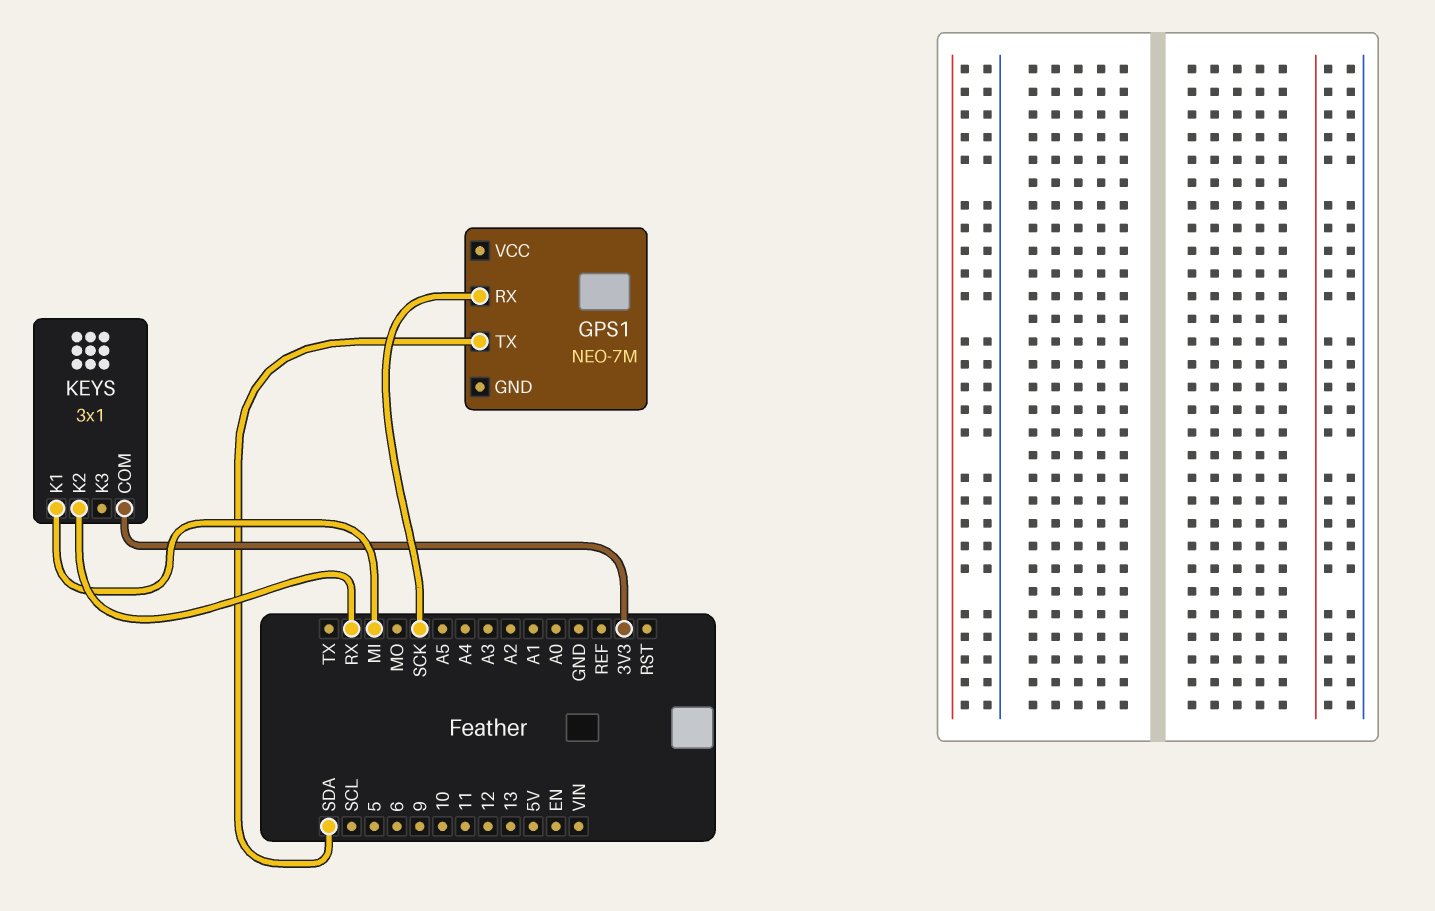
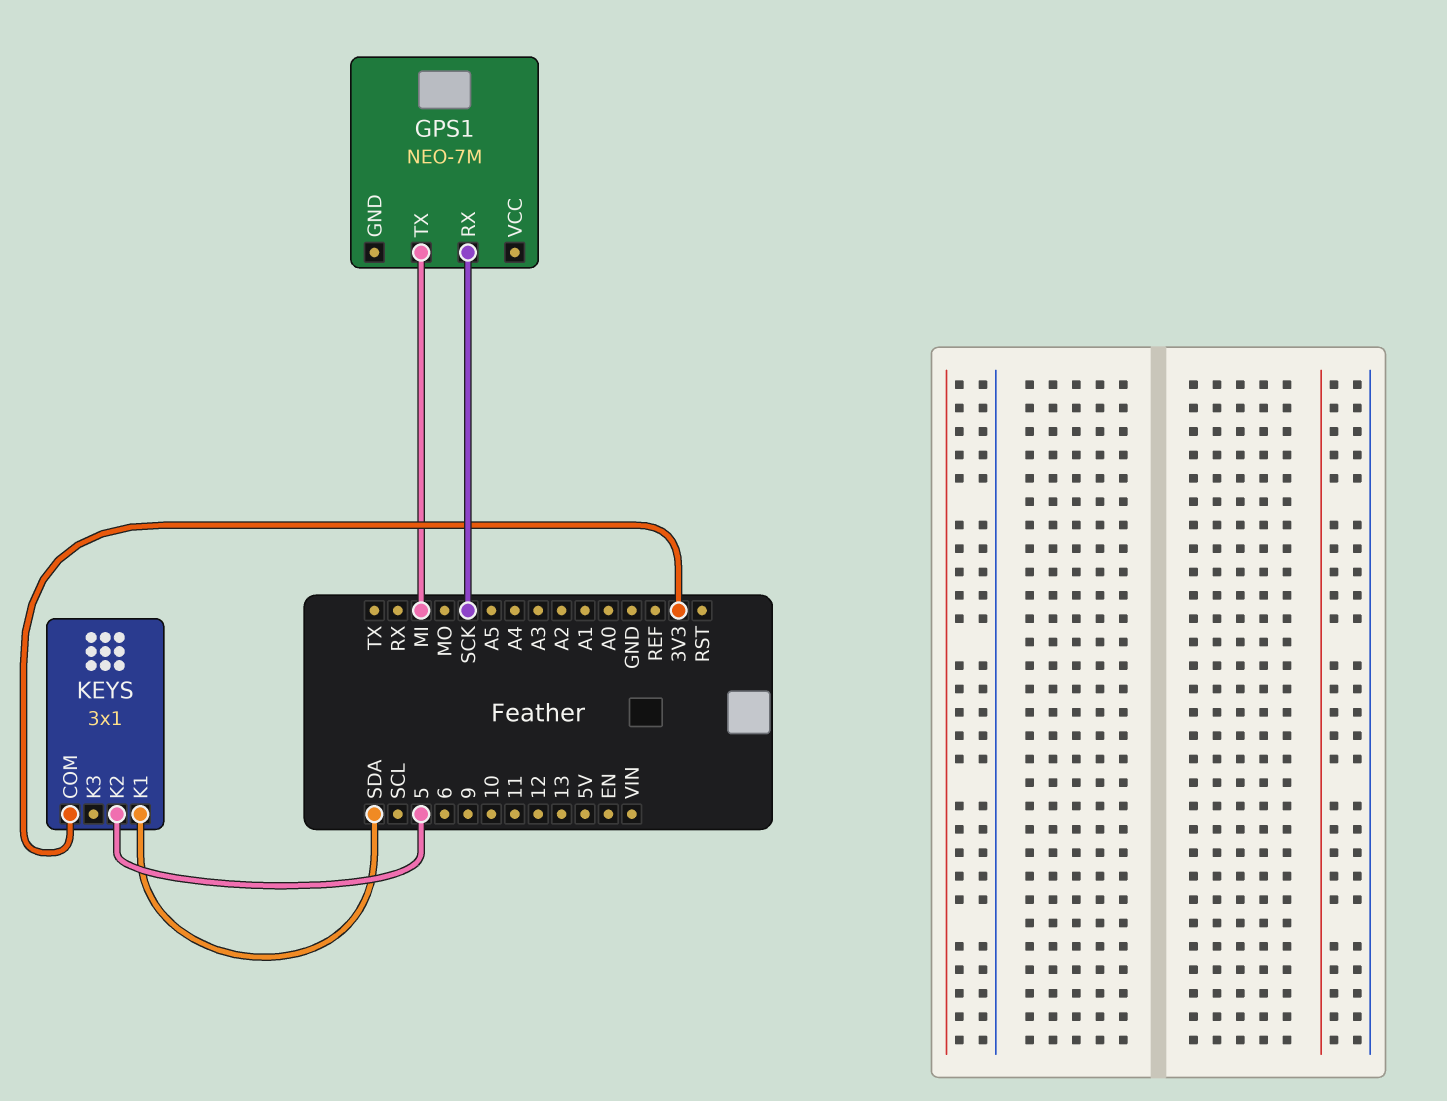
GPS1 pin TX: SDA -> MI
KEYS pin K1: MI -> SDA
KEYS pin K2: RX -> 5

